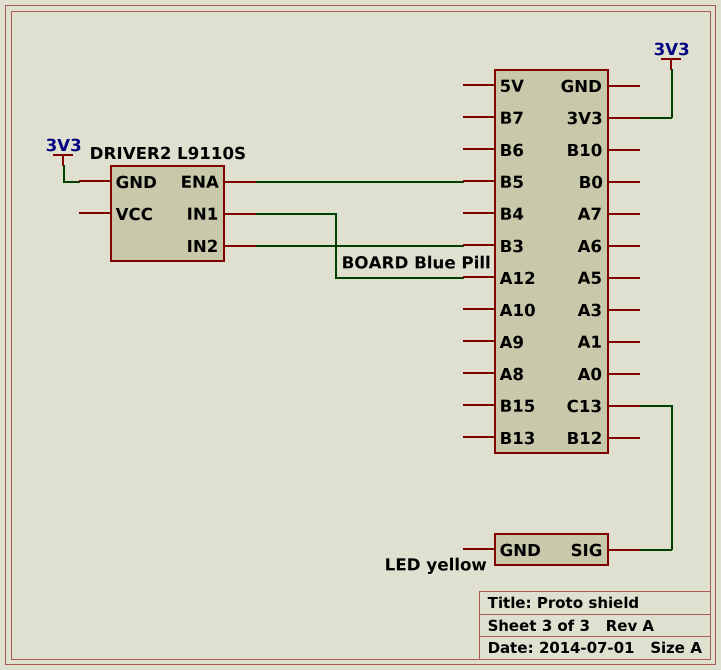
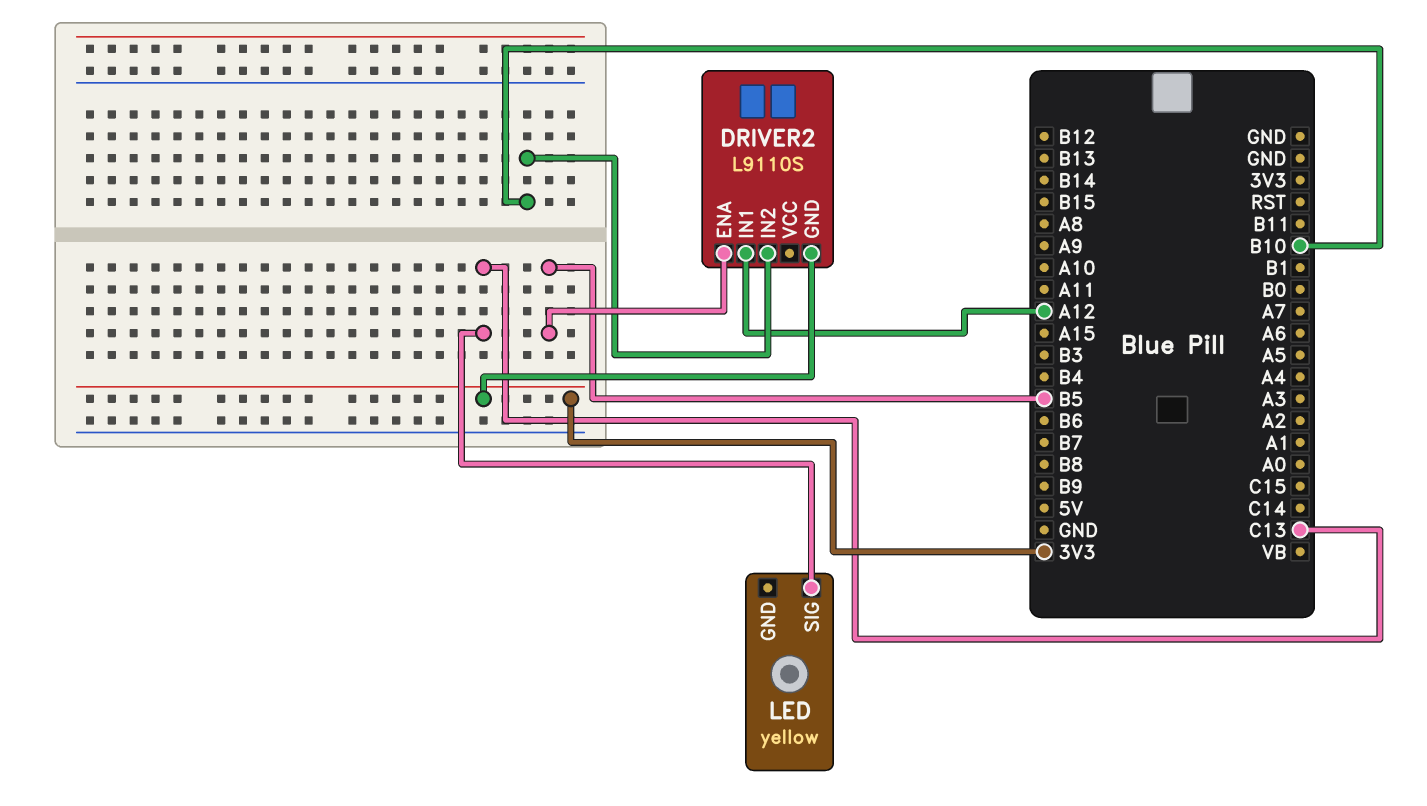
DRIVER2 pin IN2: B3 -> B10

